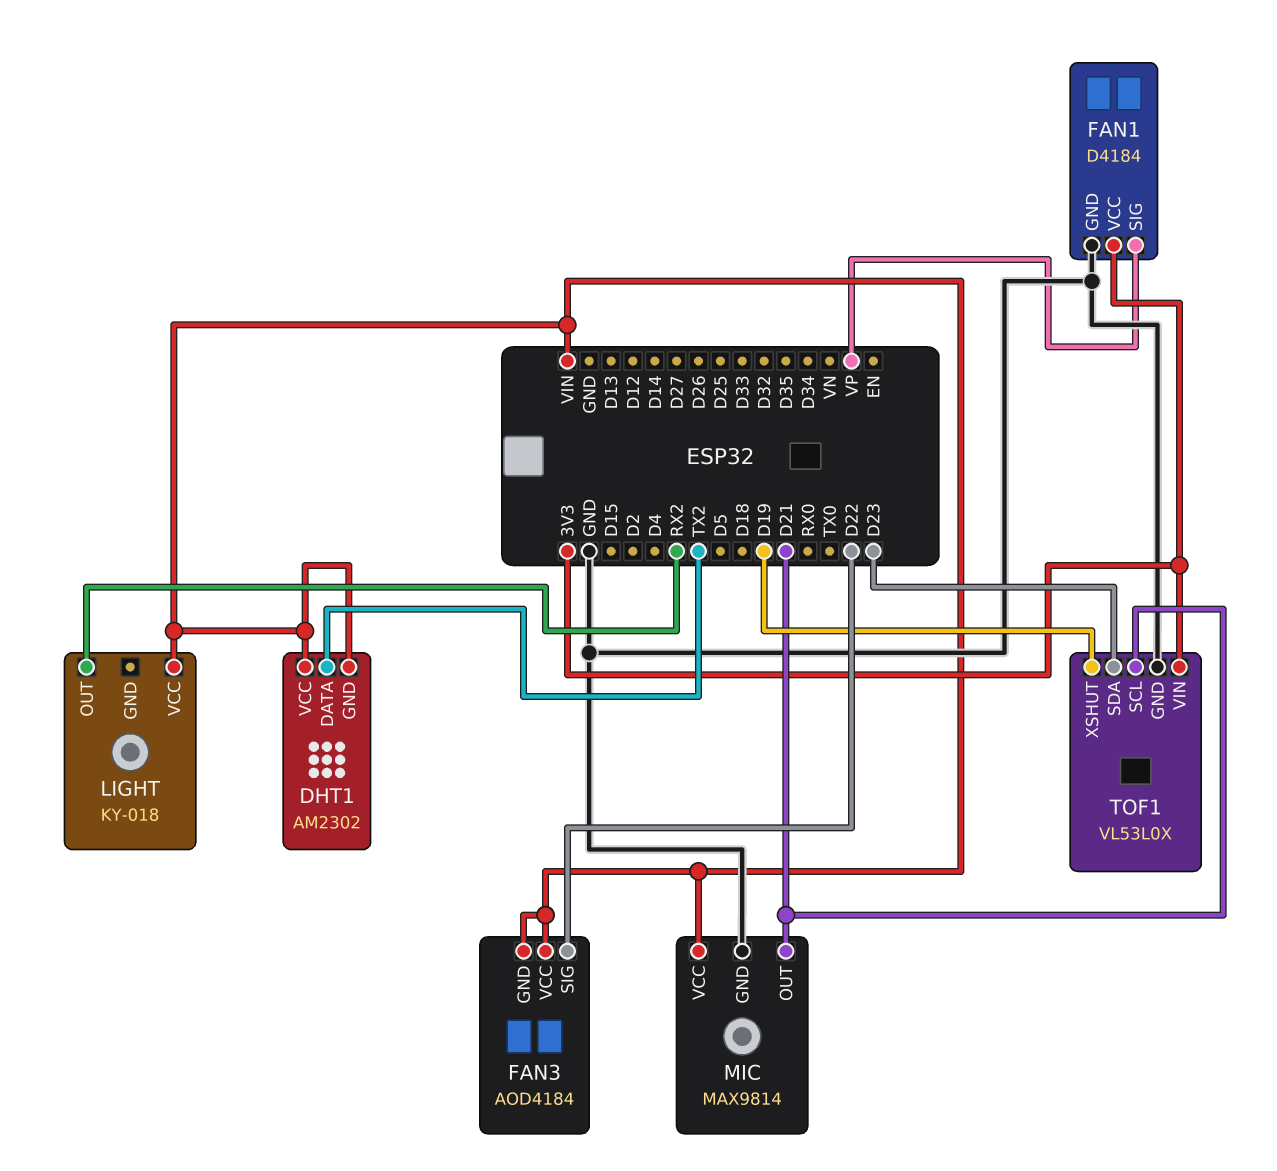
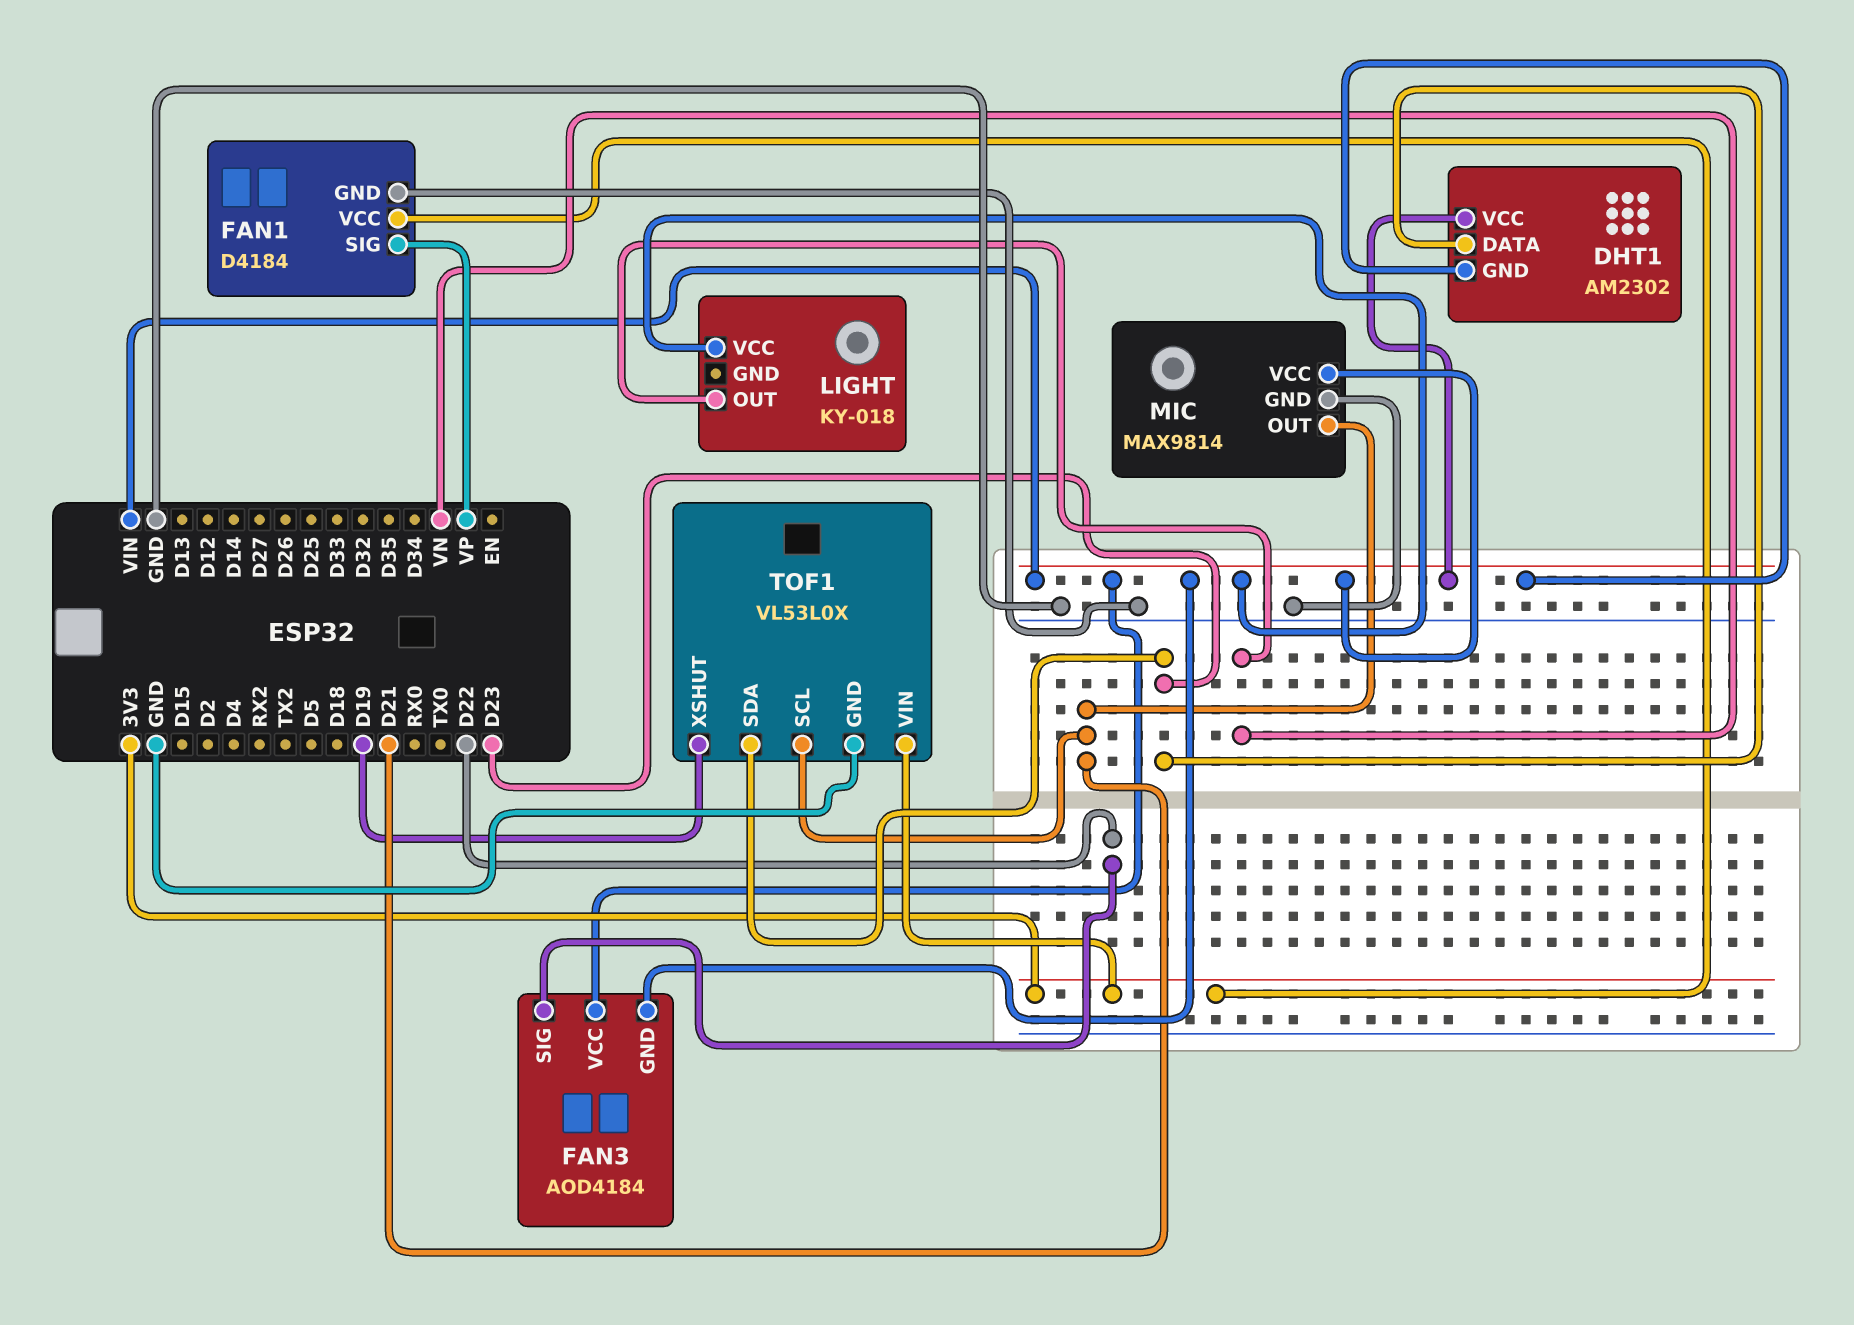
DHT1 pin DATA: TX2 -> D23
LIGHT pin OUT: RX2 -> VN

